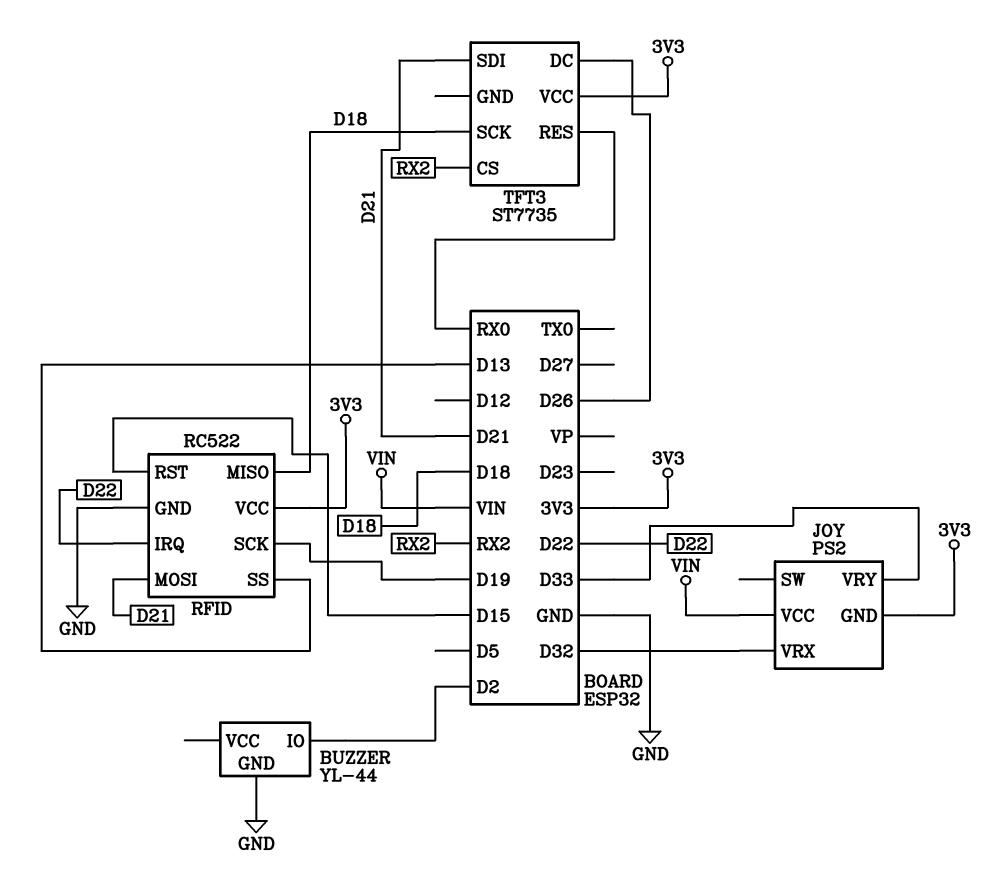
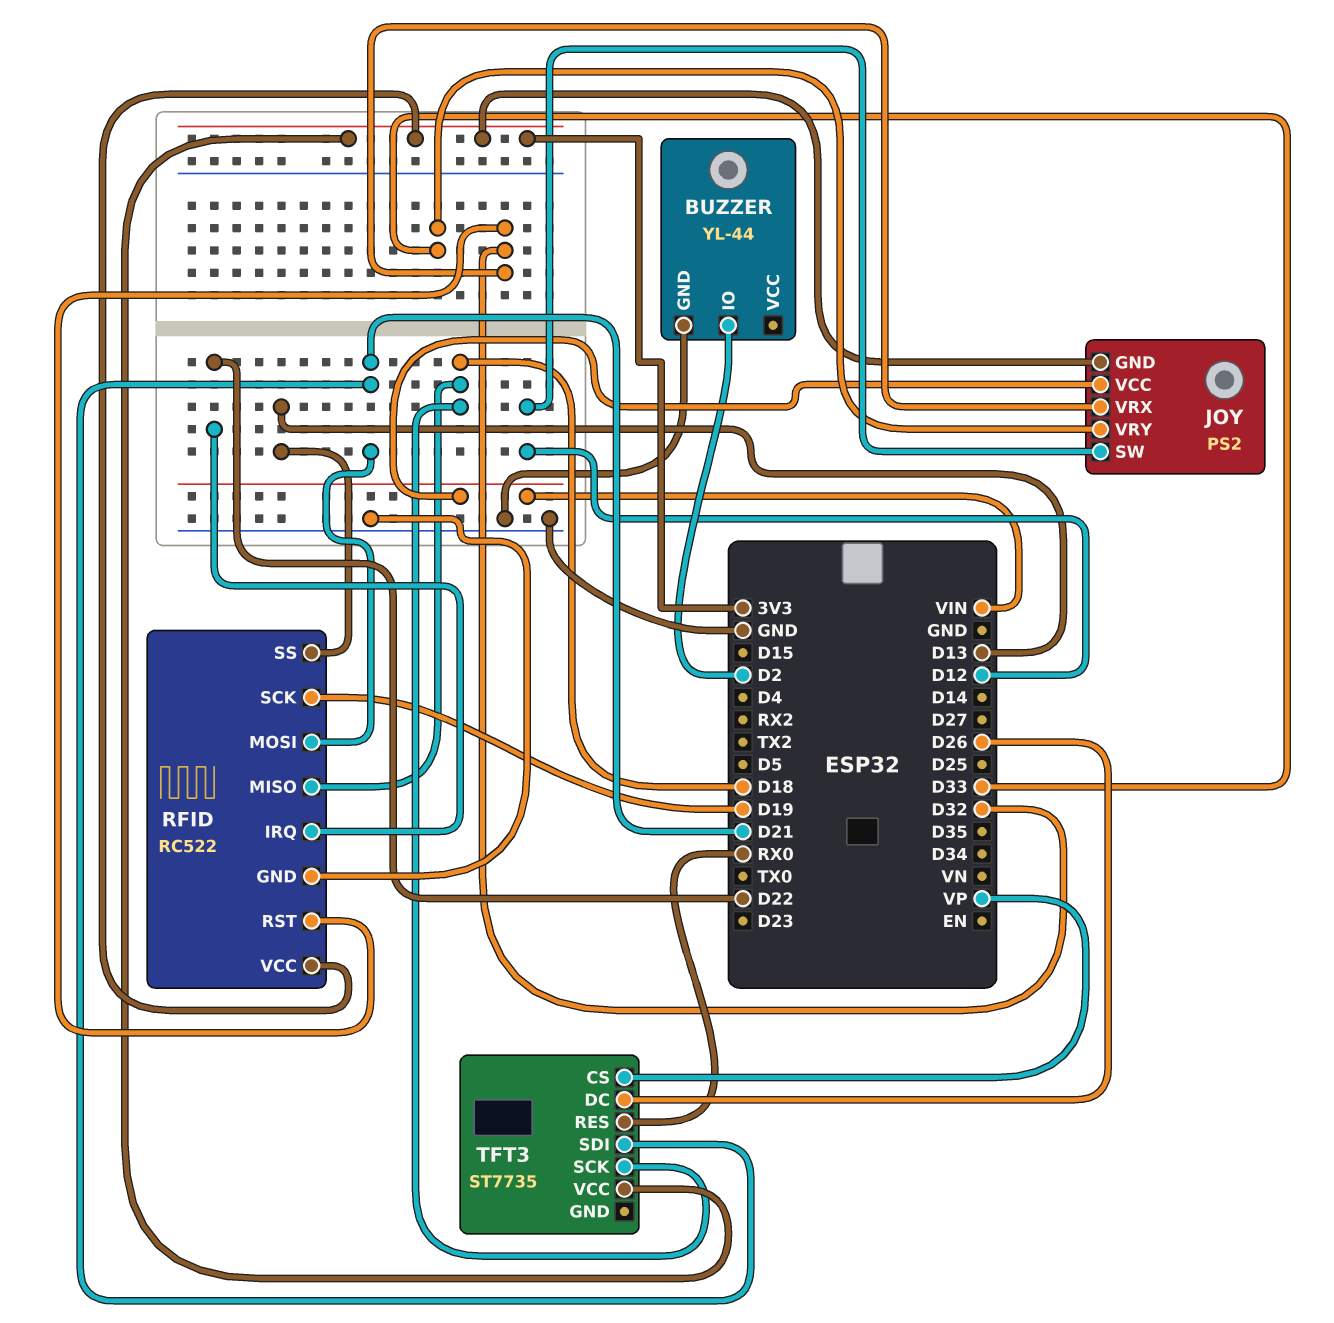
JOY pin SW: none -> D12
RFID pin RST: D15 -> D32
TFT3 pin CS: RX2 -> VP

